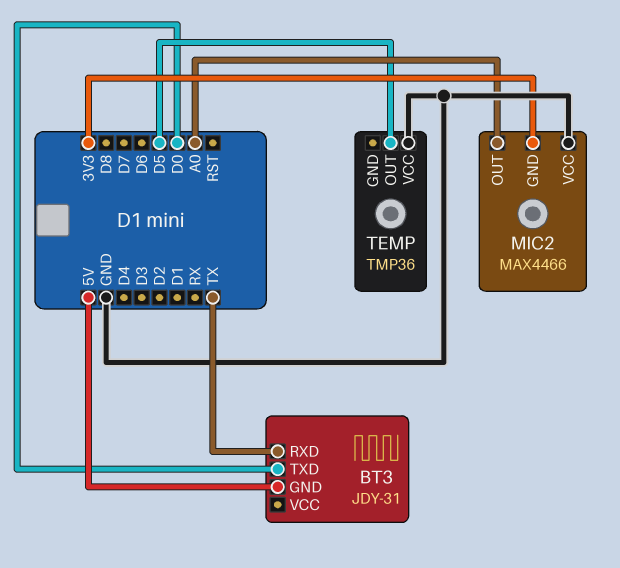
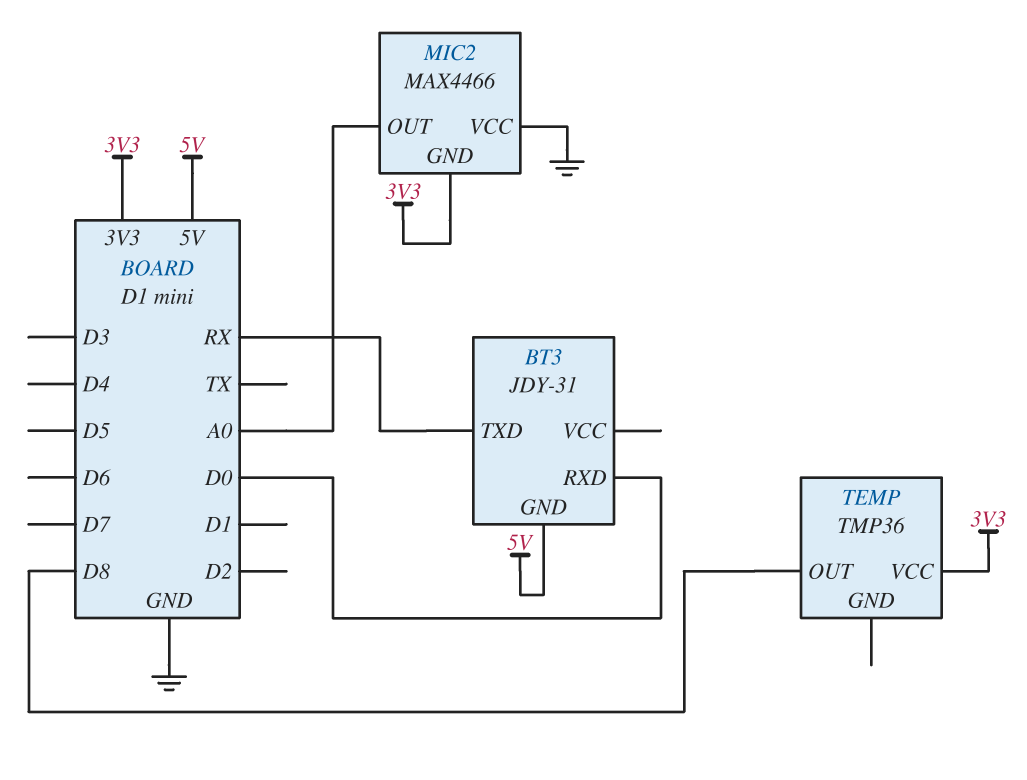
BT3 pin RXD: TX -> D0
BT3 pin TXD: D0 -> RX
TEMP pin OUT: D5 -> D8
TEMP pin VCC: GND -> 3V3

